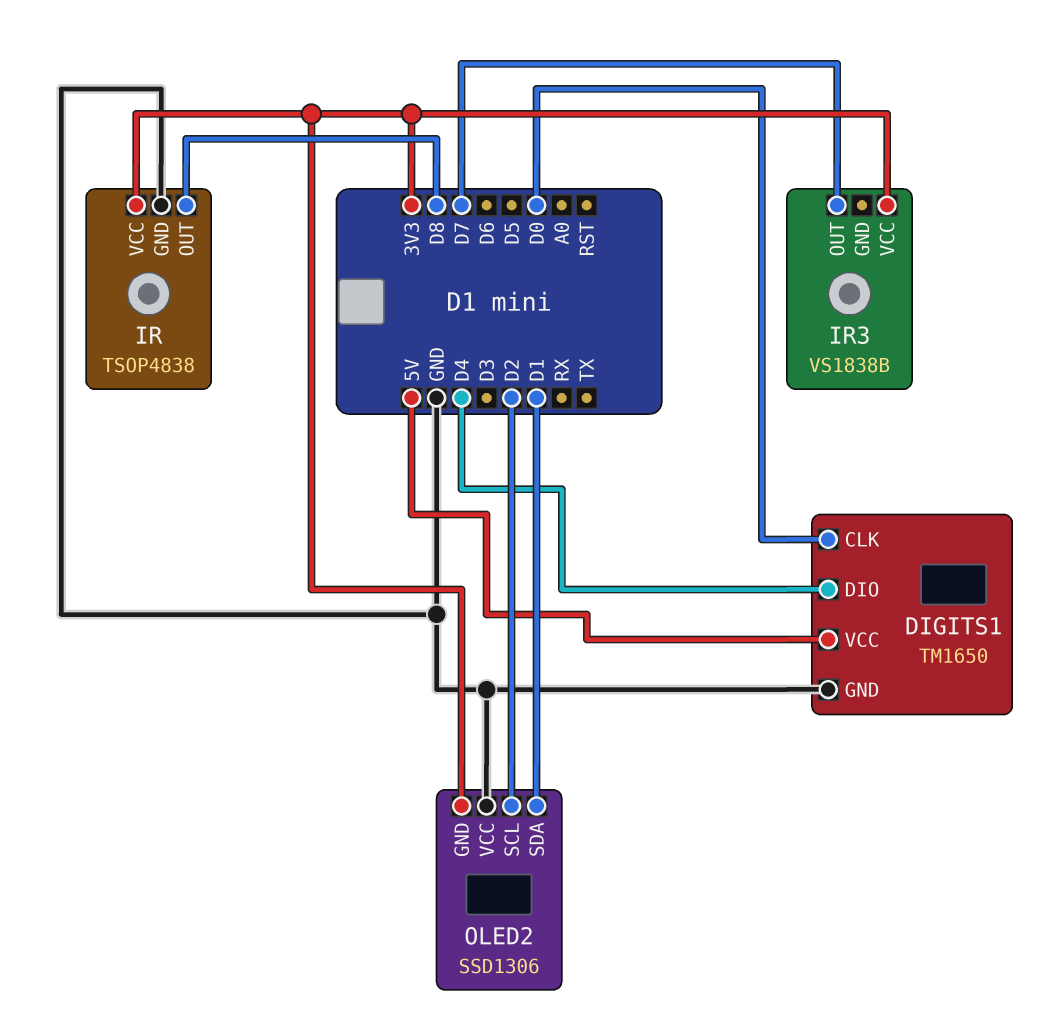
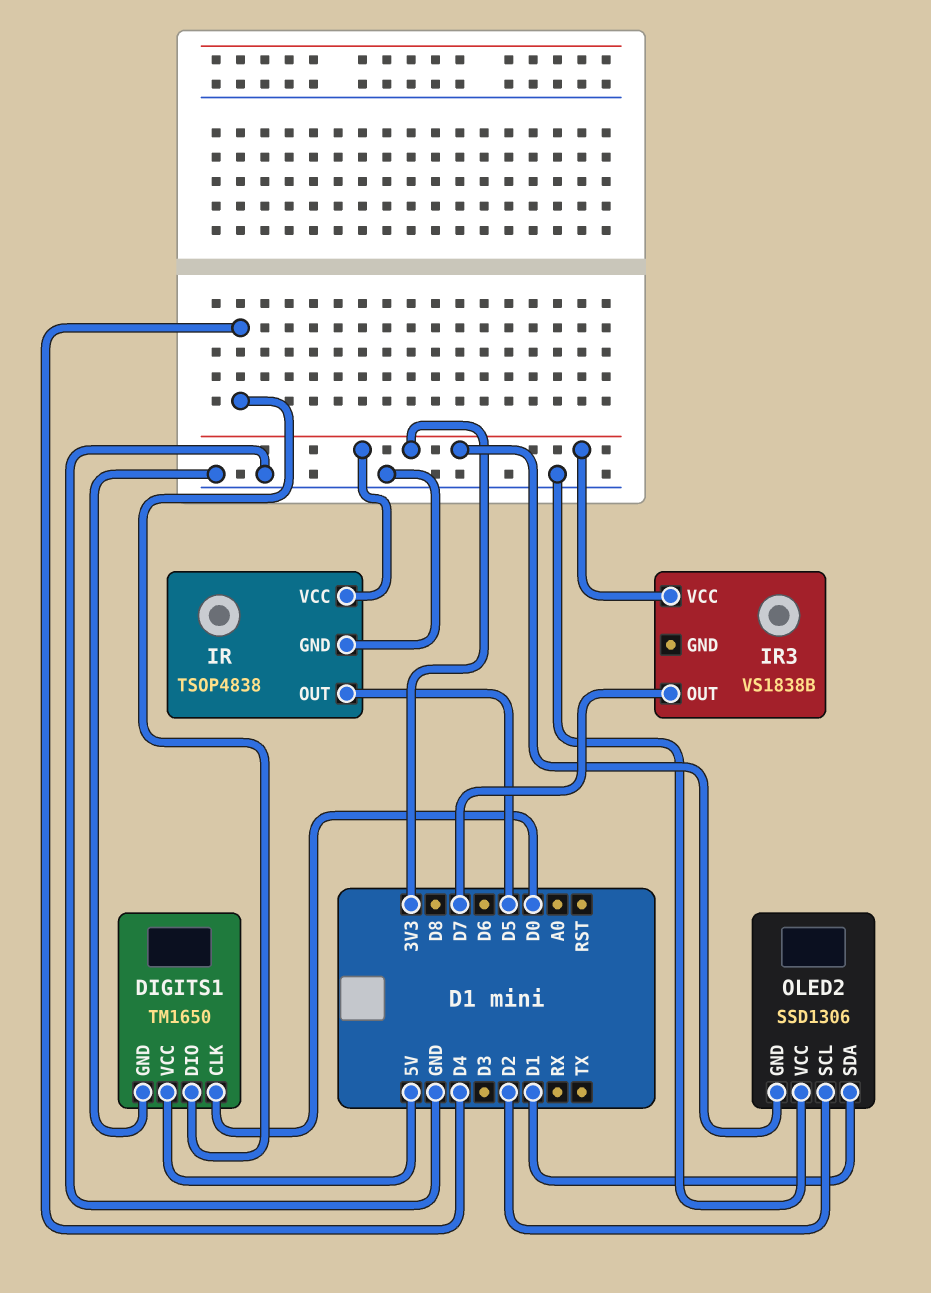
IR pin OUT: D8 -> D5

